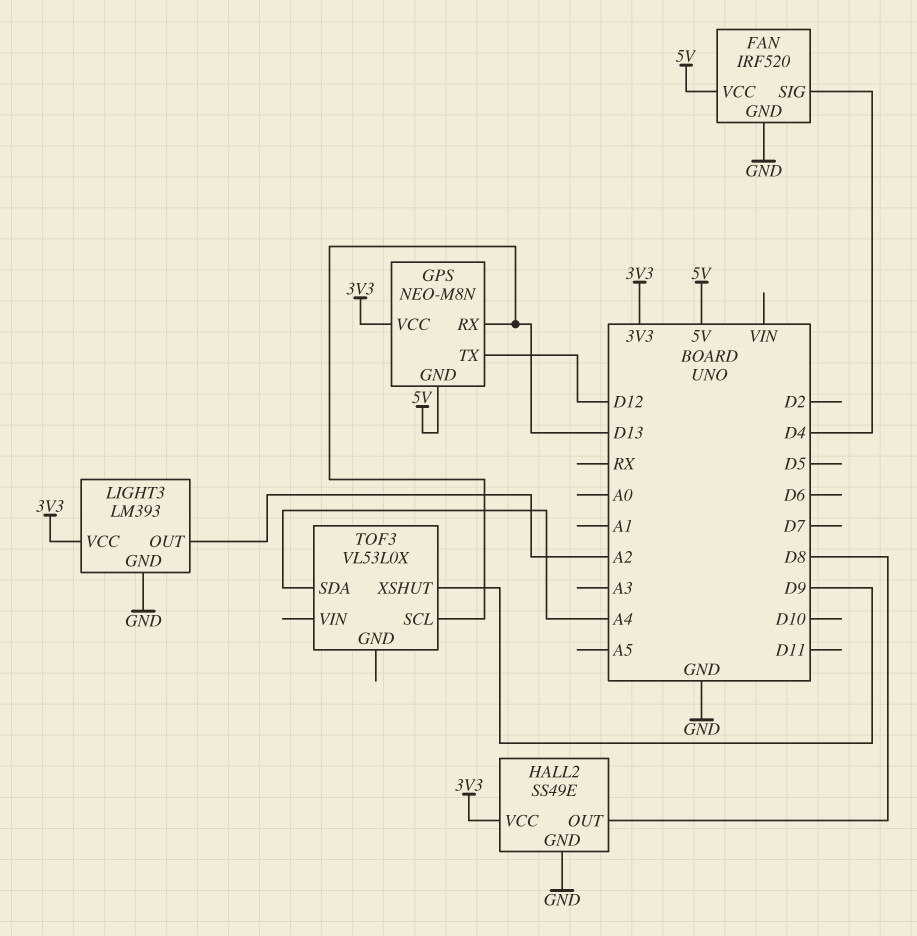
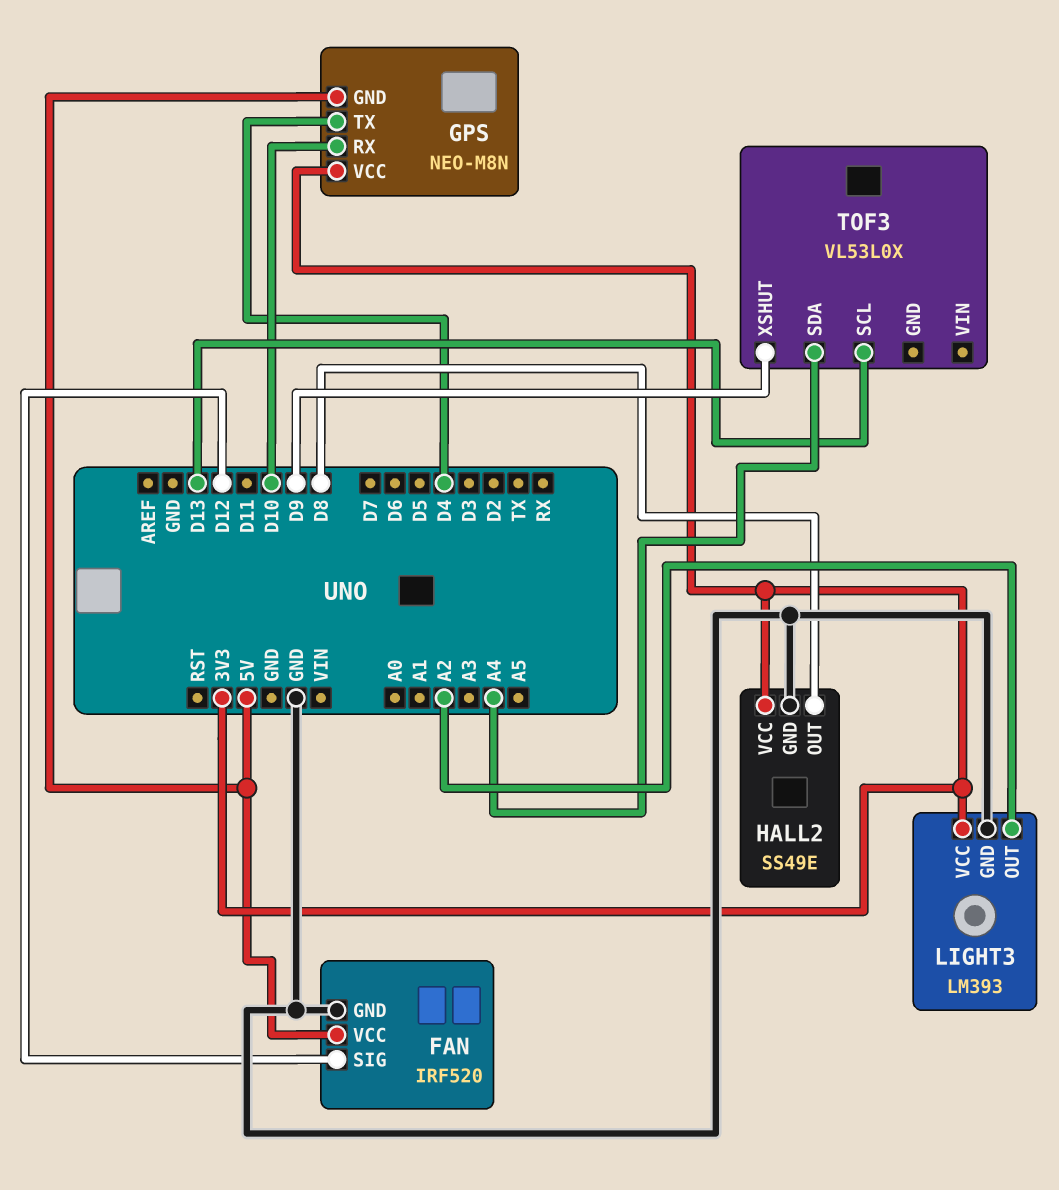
FAN pin SIG: D4 -> D12
GPS pin RX: D13 -> D10
GPS pin TX: D12 -> D4

